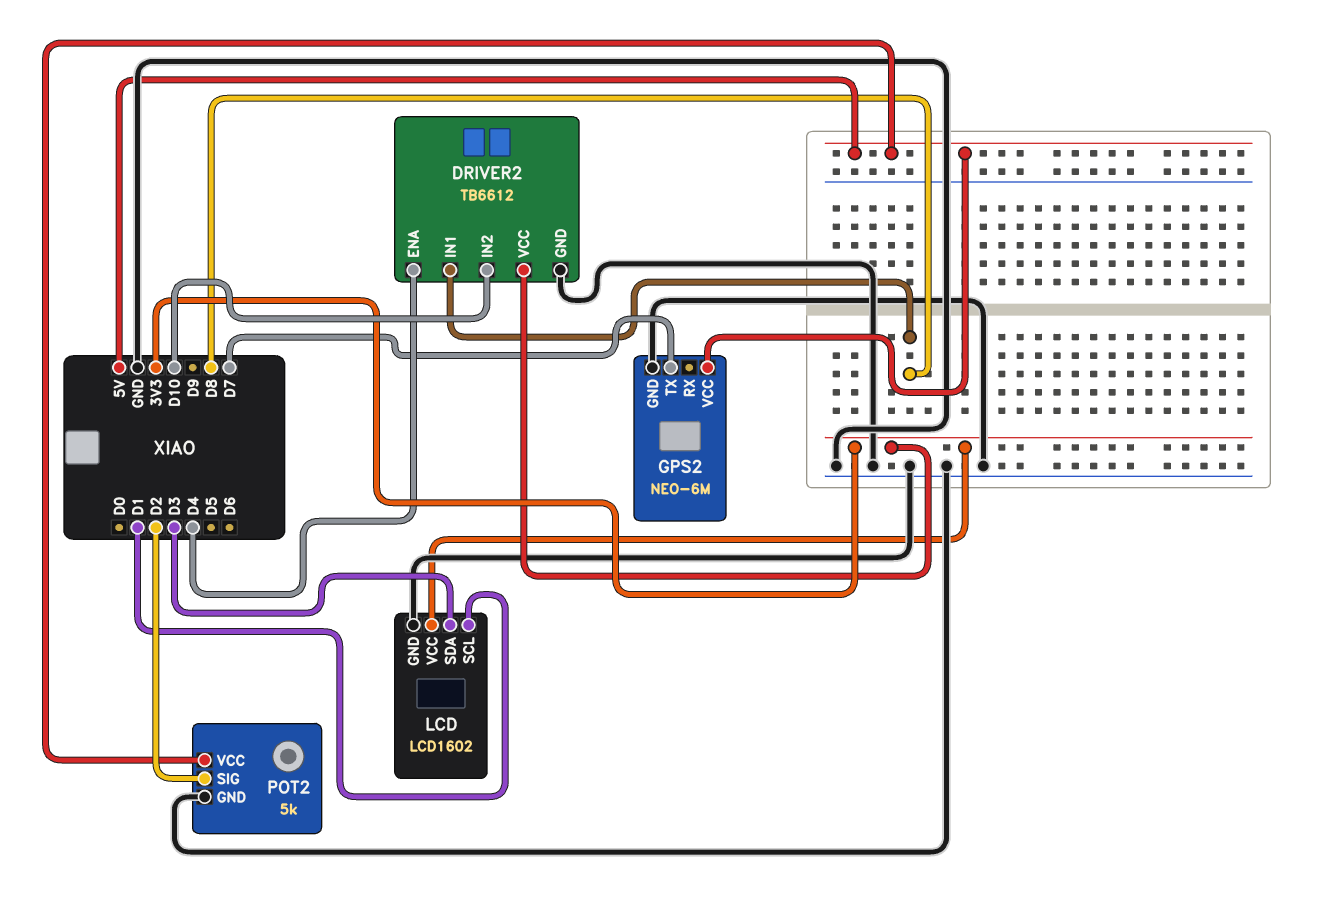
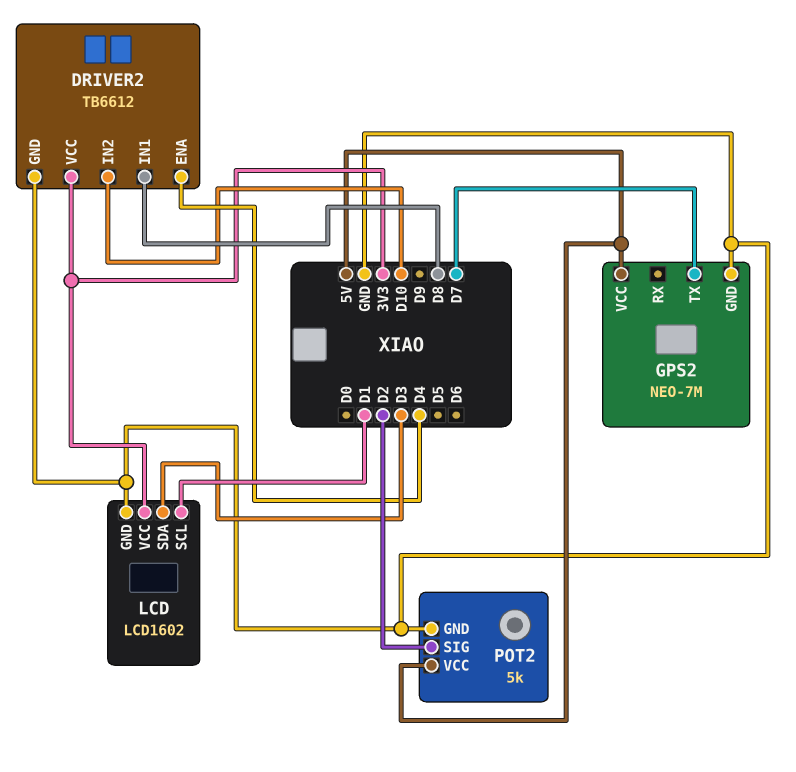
GPS2: NEO-6M -> NEO-7M

